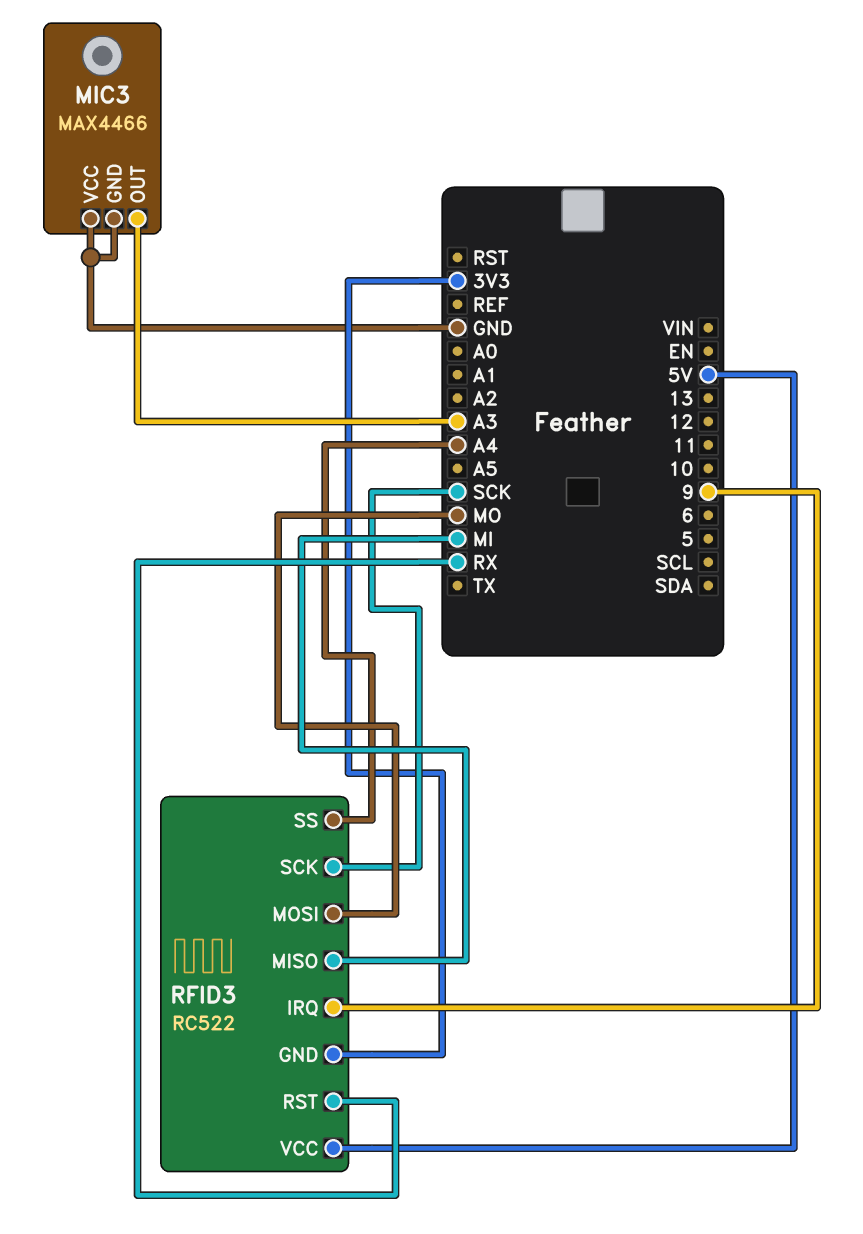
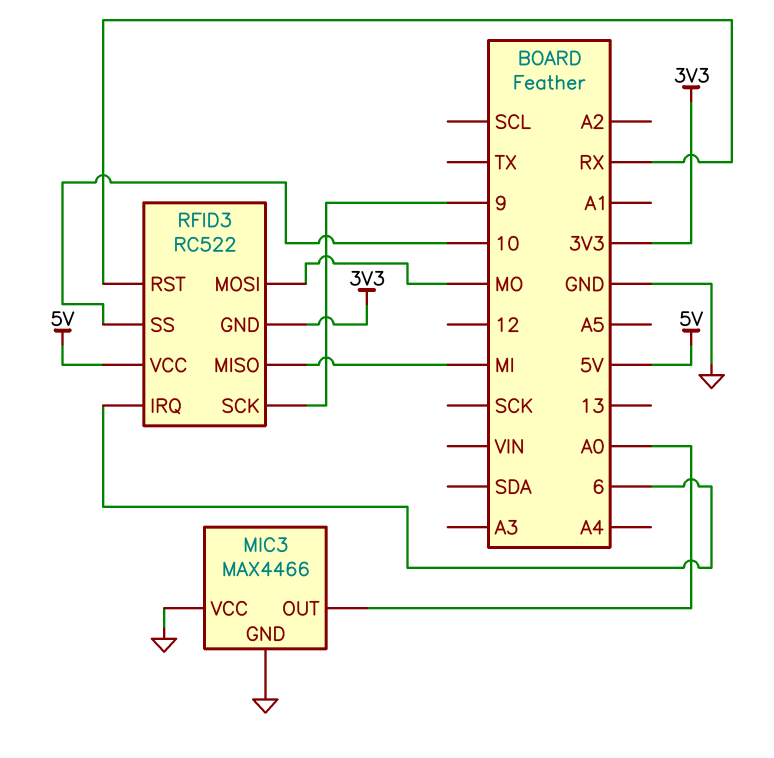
MIC3 pin OUT: A3 -> A0
RFID3 pin IRQ: 9 -> 6
RFID3 pin SCK: SCK -> 9
RFID3 pin SS: A4 -> 10

